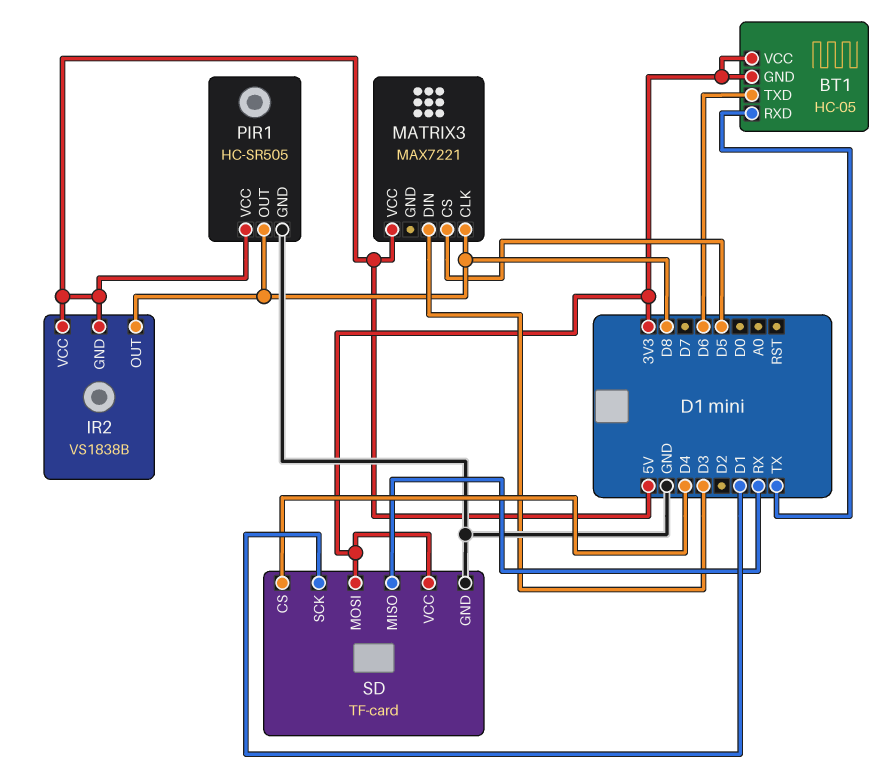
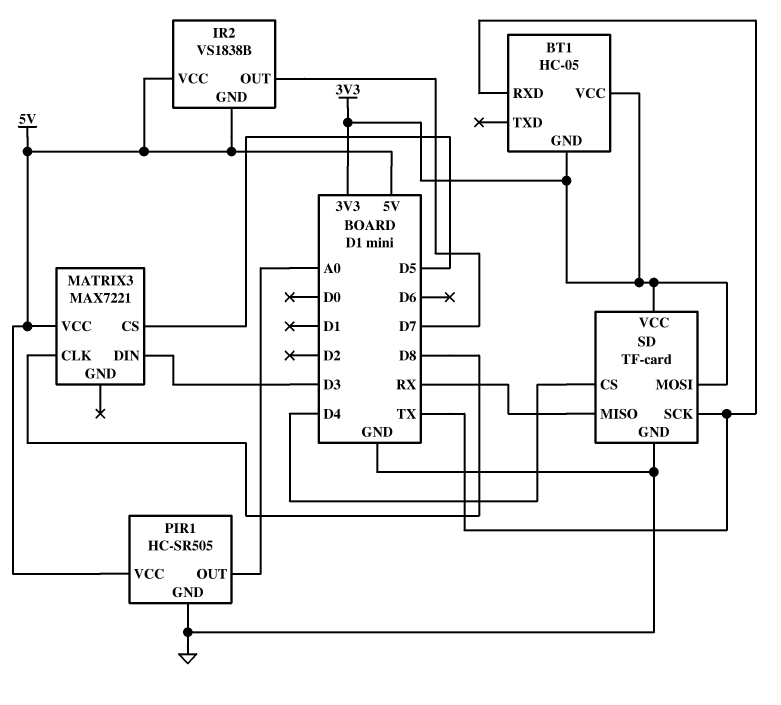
BT1 pin TXD: D6 -> none
IR2 pin OUT: D8 -> D7
PIR1 pin OUT: D8 -> A0
SD pin SCK: D1 -> TX

